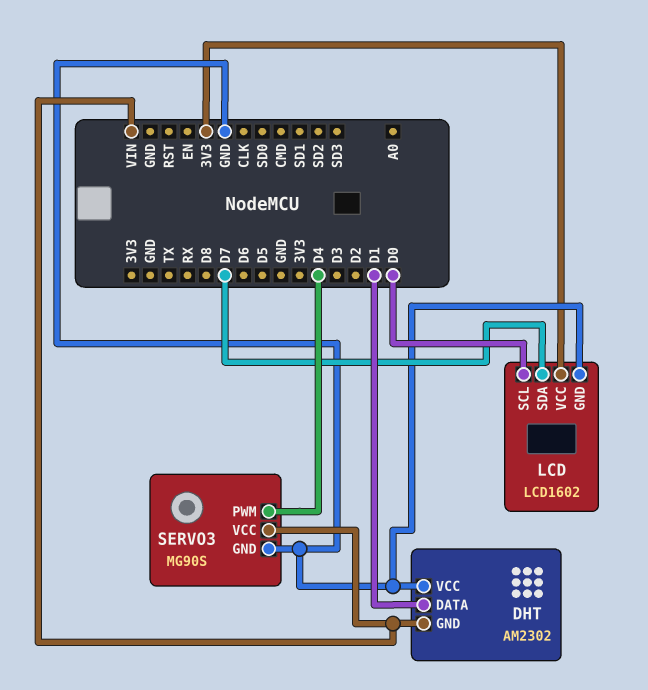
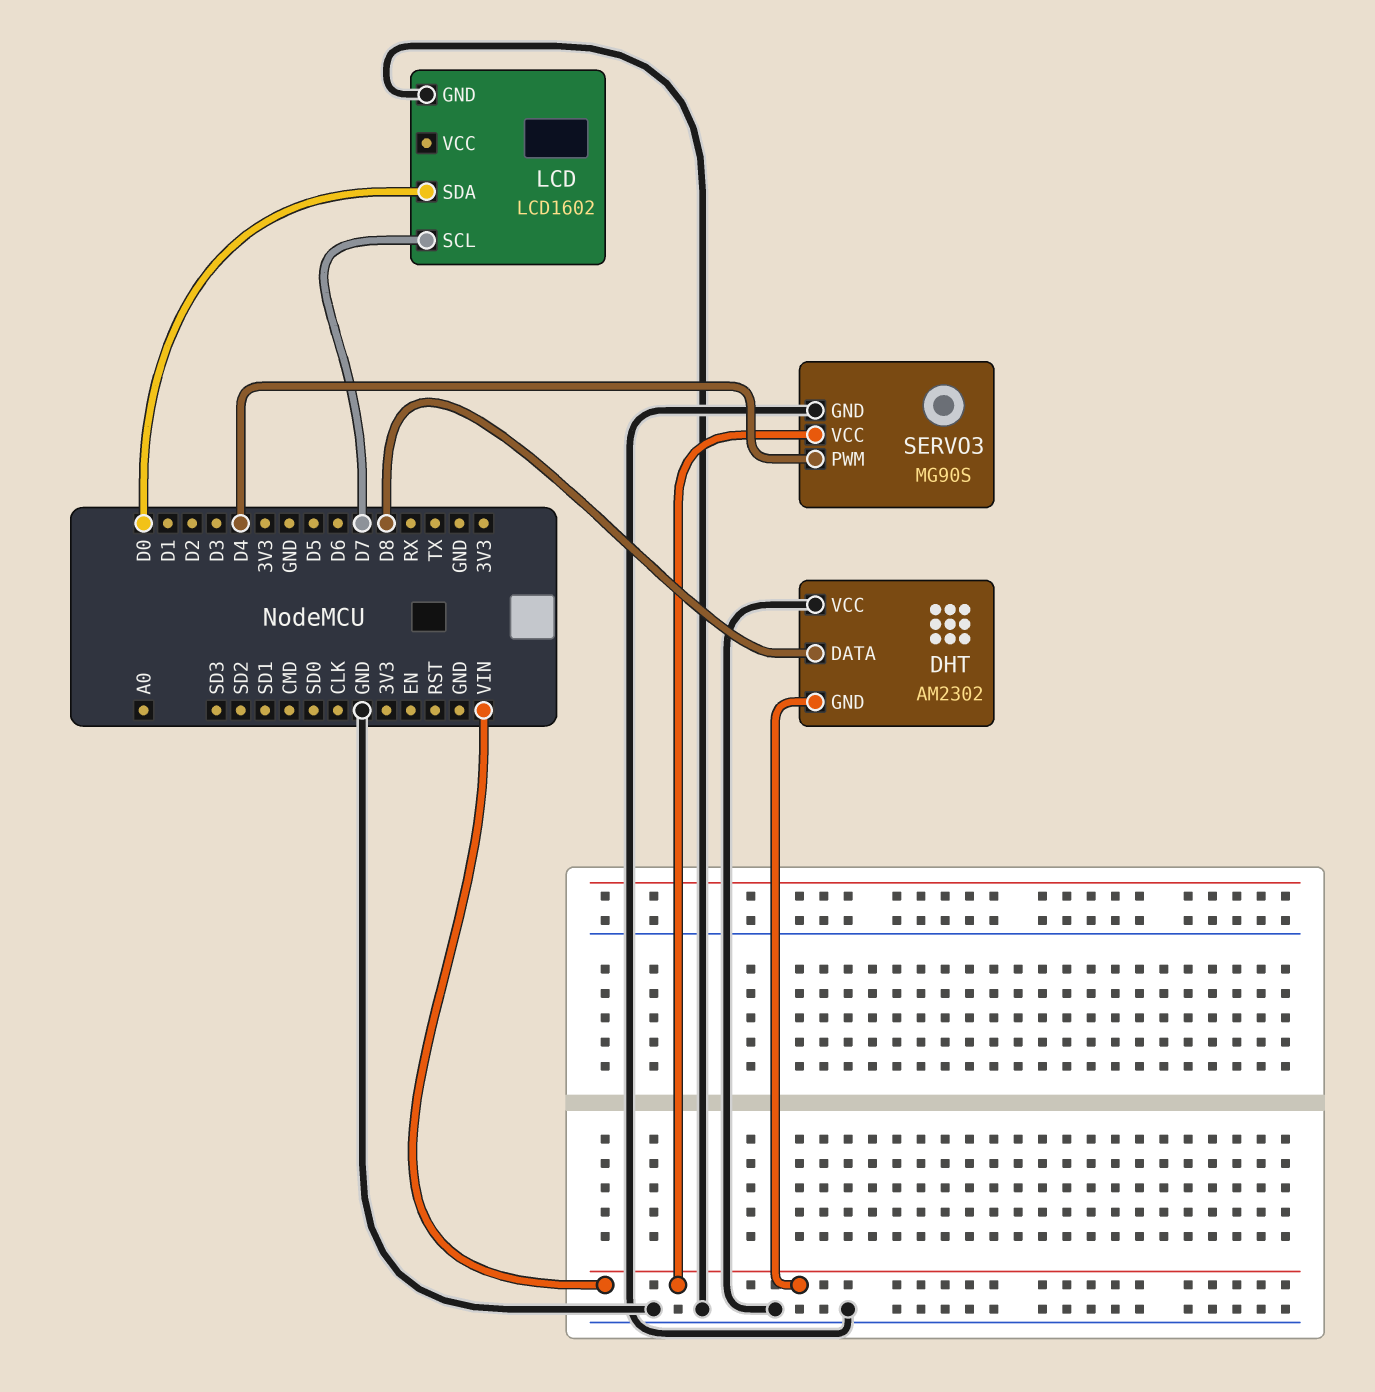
DHT pin DATA: D1 -> D8
LCD pin SCL: D0 -> D7
LCD pin SDA: D7 -> D0
LCD pin VCC: 3V3 -> none

